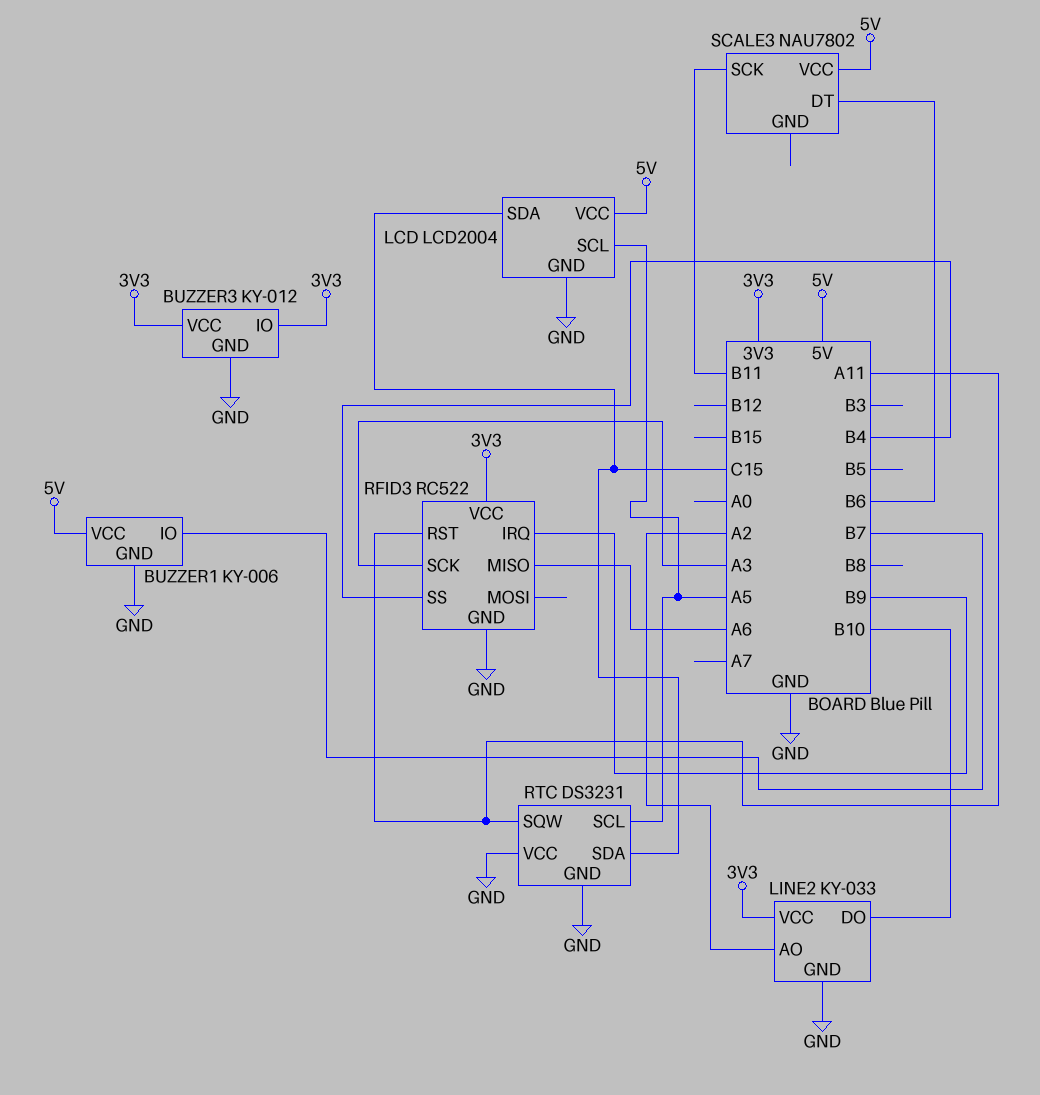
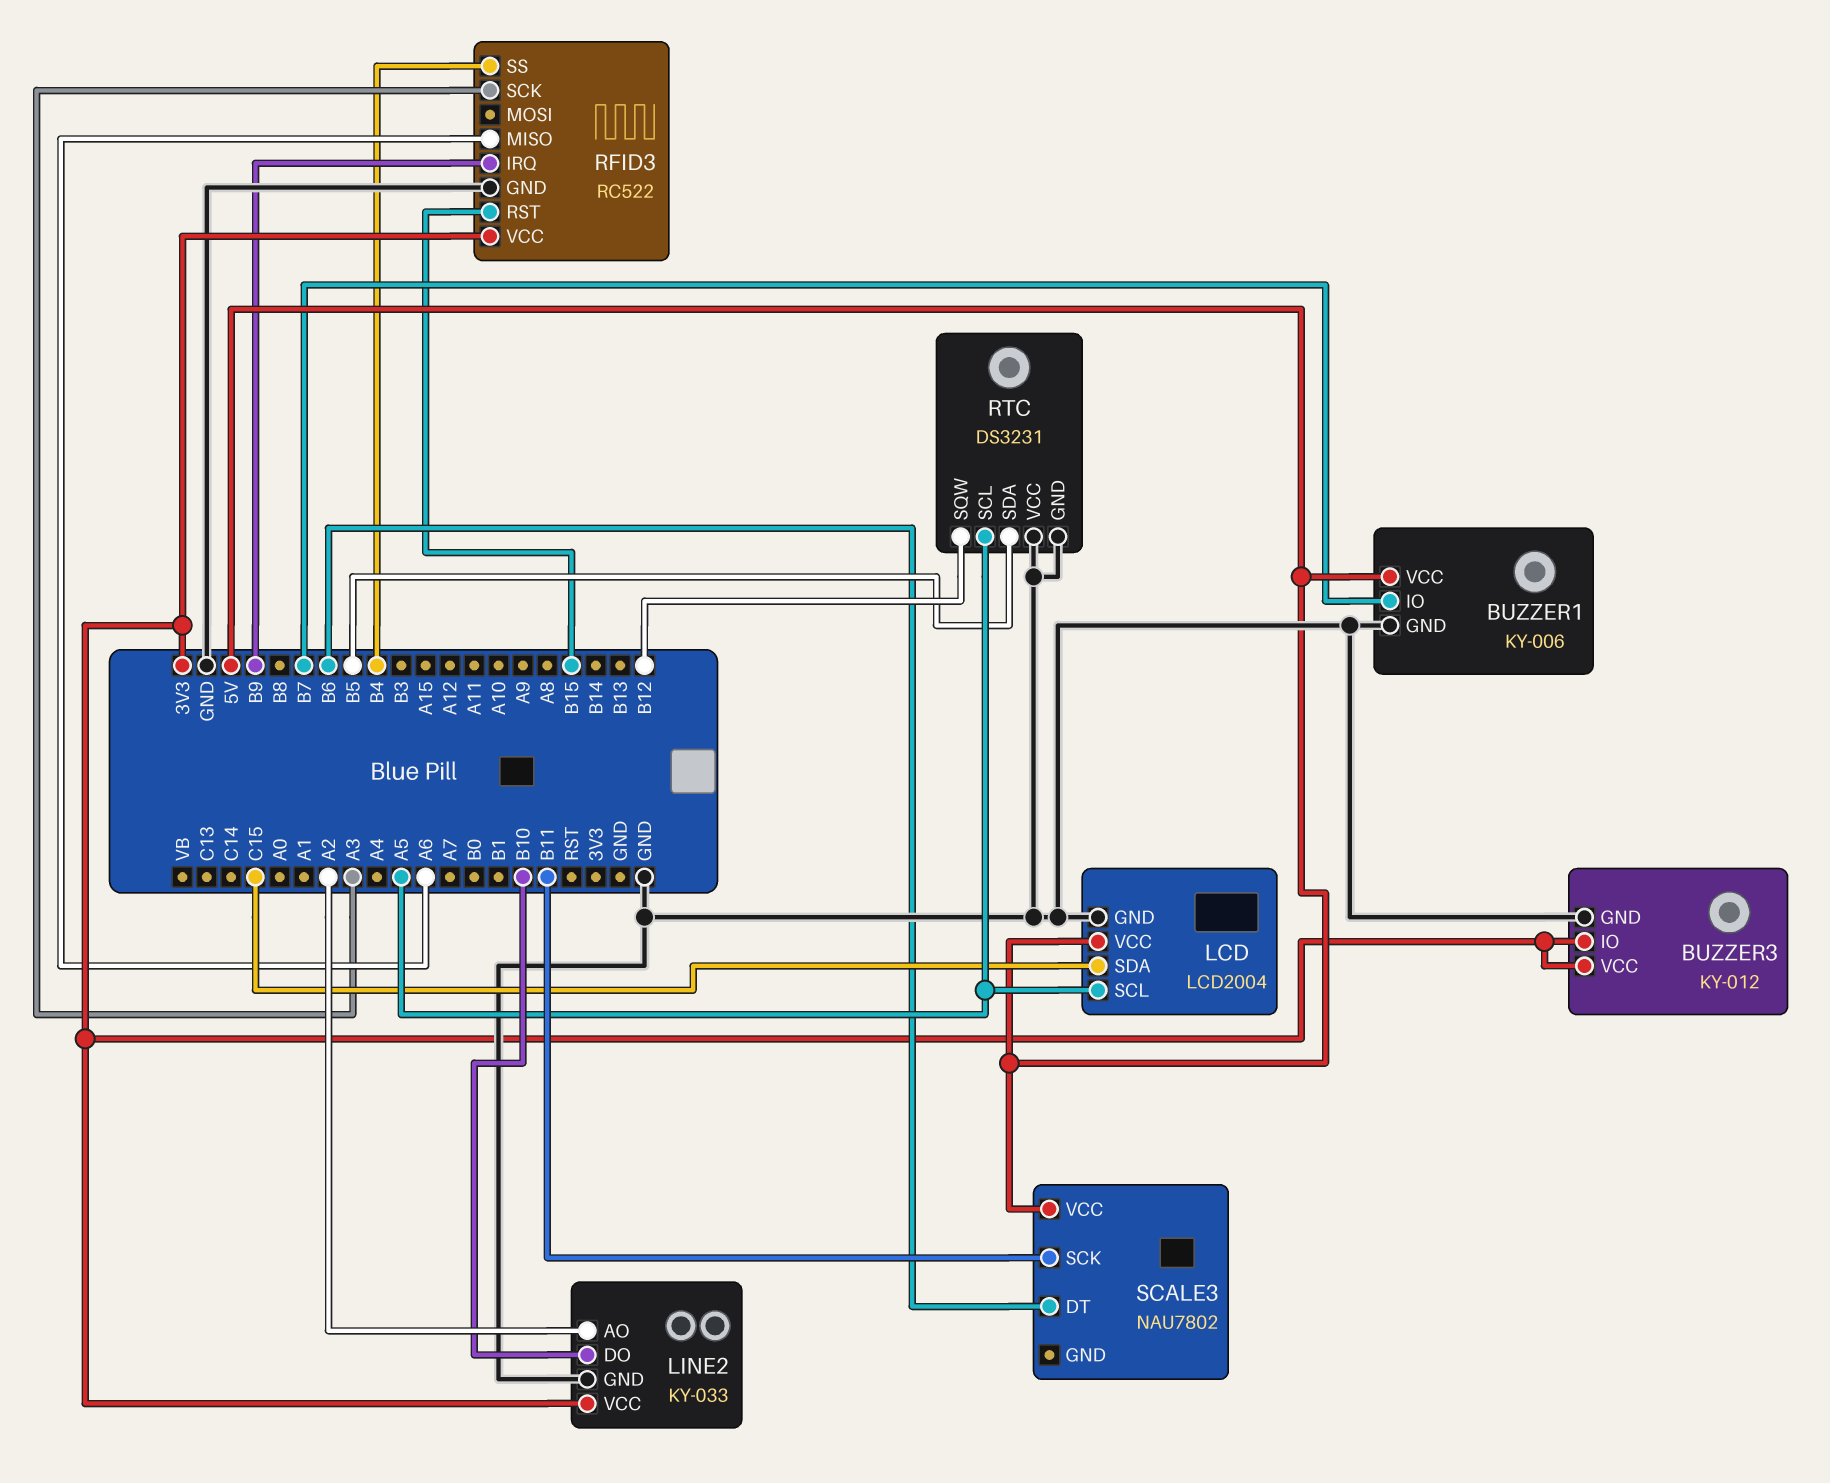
RFID3 pin RST: A11 -> B15
RTC pin SDA: C15 -> B5
RTC pin SQW: A11 -> B12

